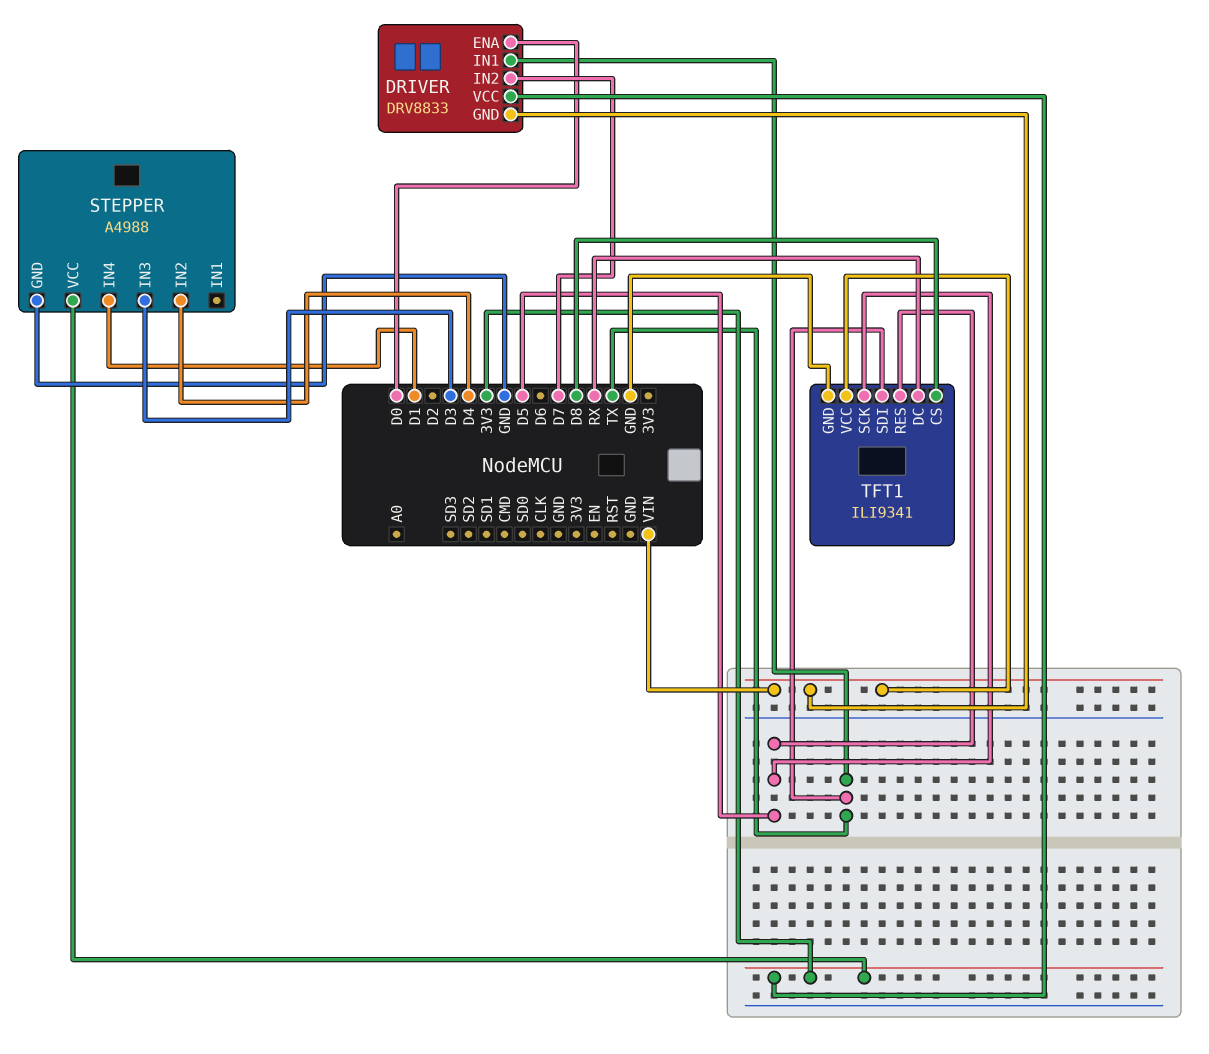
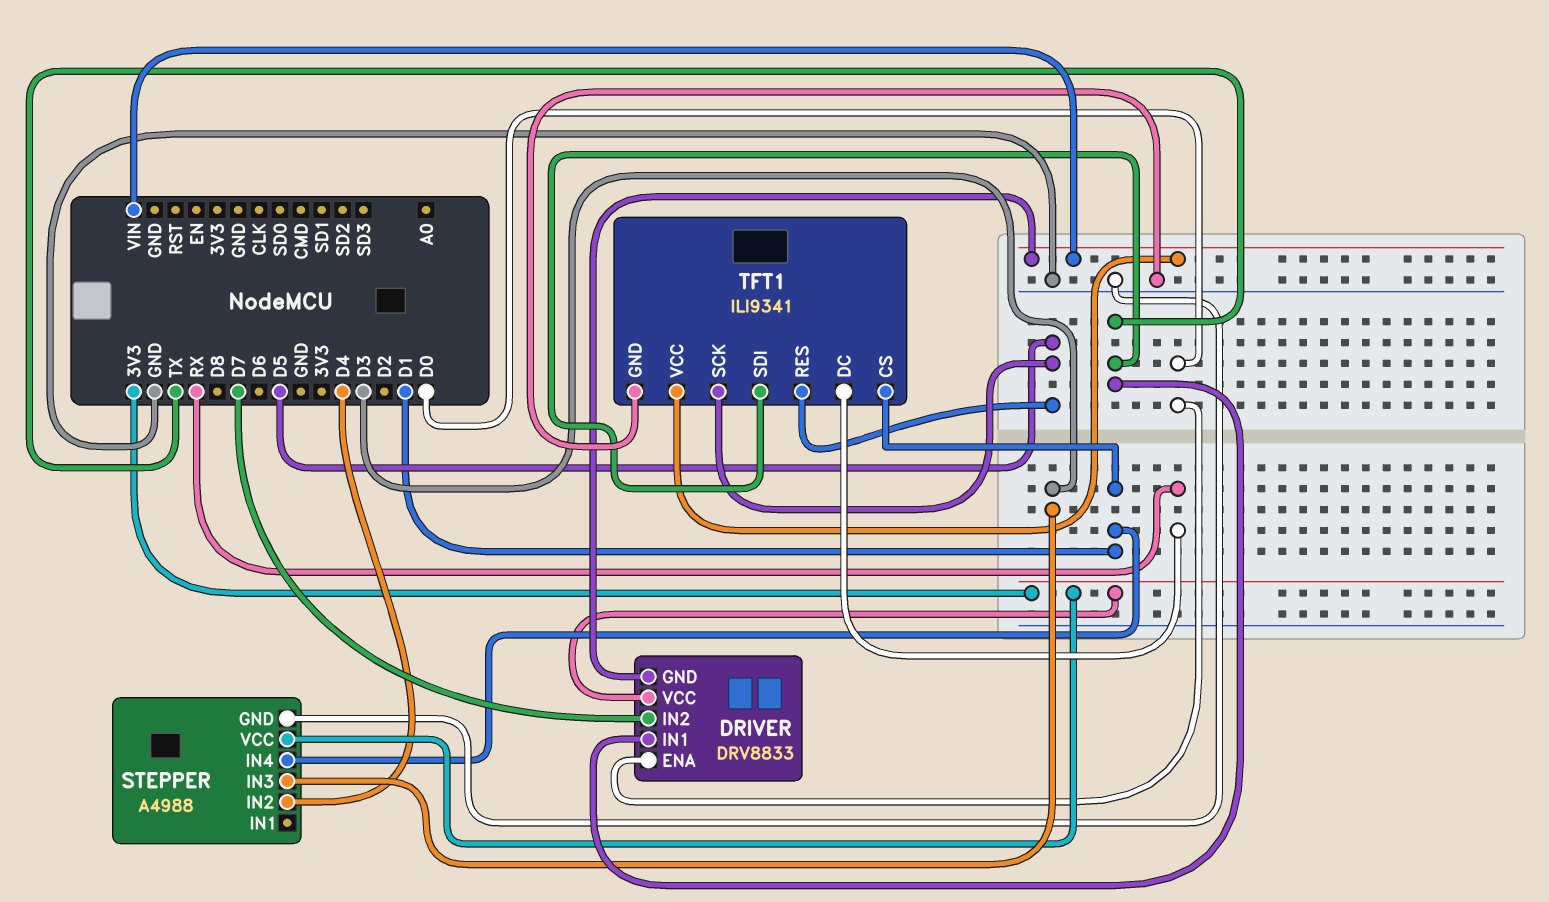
TFT1 pin CS: D8 -> D1

